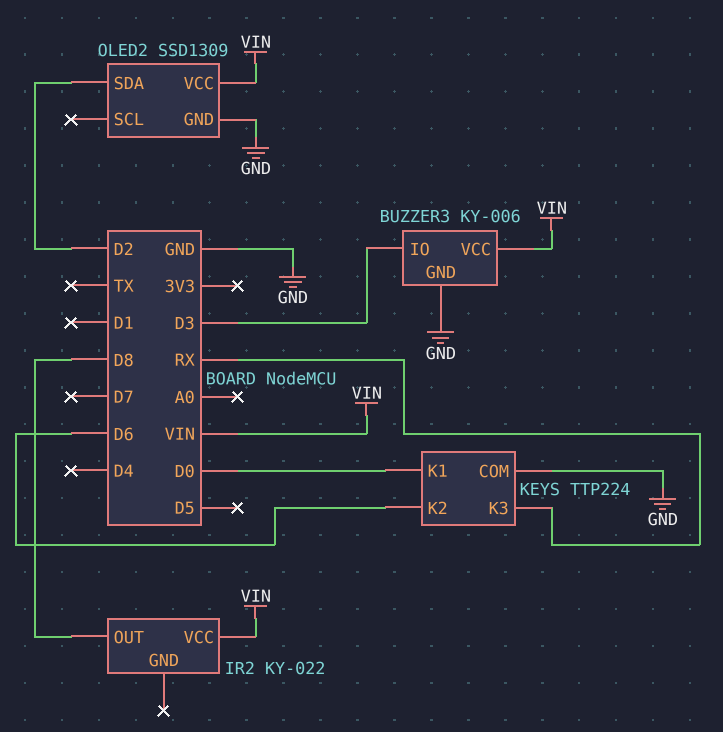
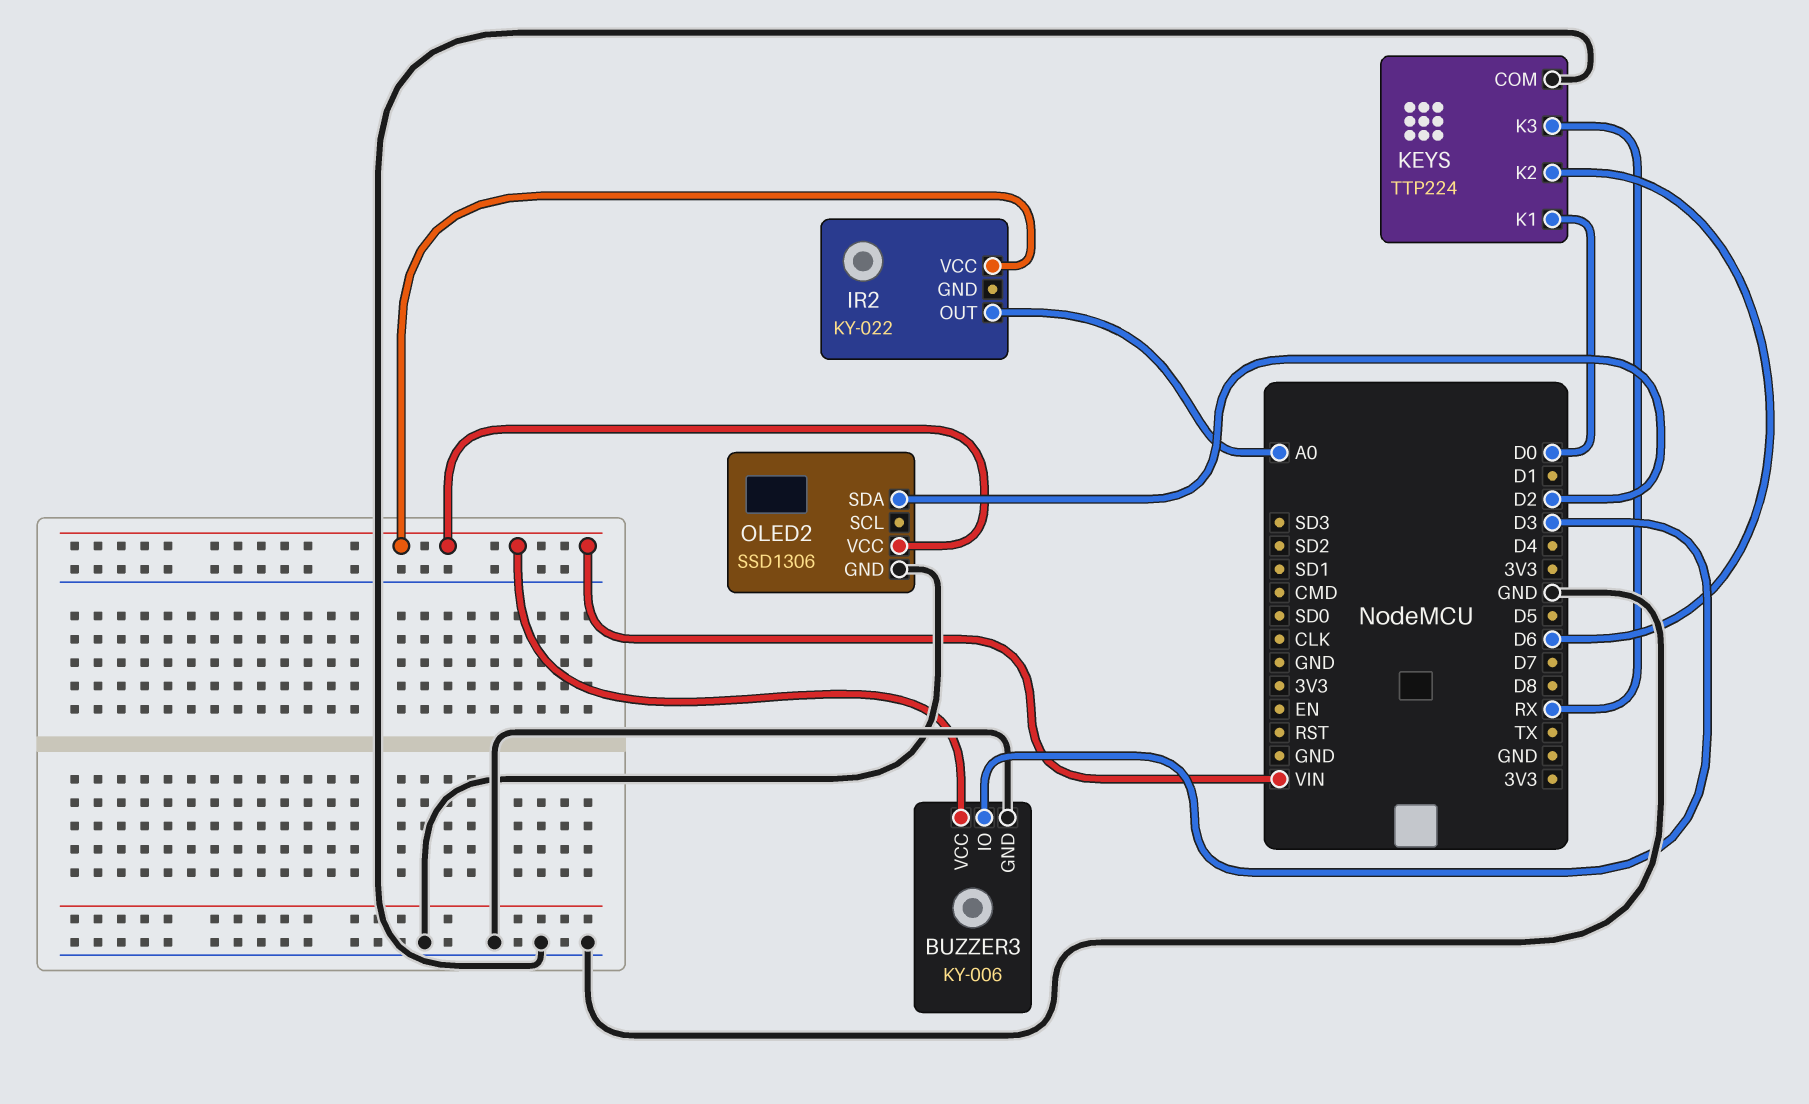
IR2 pin OUT: D8 -> A0
OLED2: SSD1309 -> SSD1306

